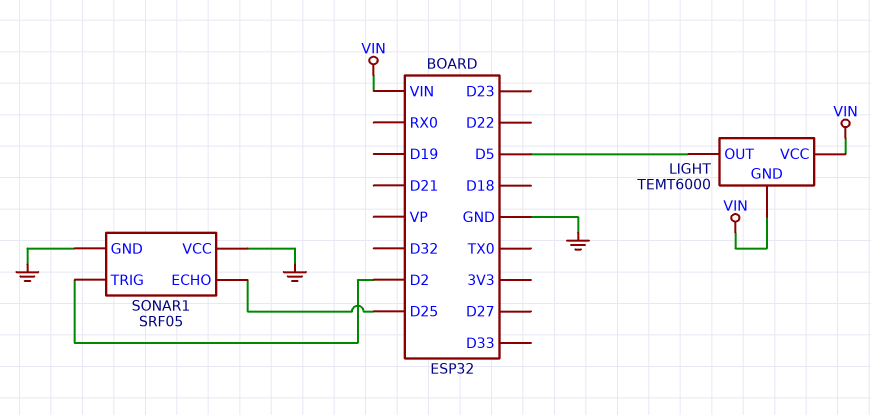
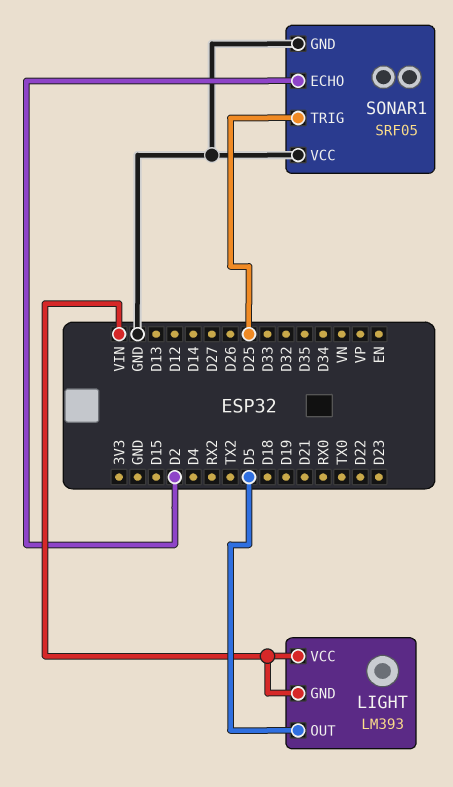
LIGHT: TEMT6000 -> LM393
SONAR1 pin ECHO: D25 -> D2
SONAR1 pin TRIG: D2 -> D25

